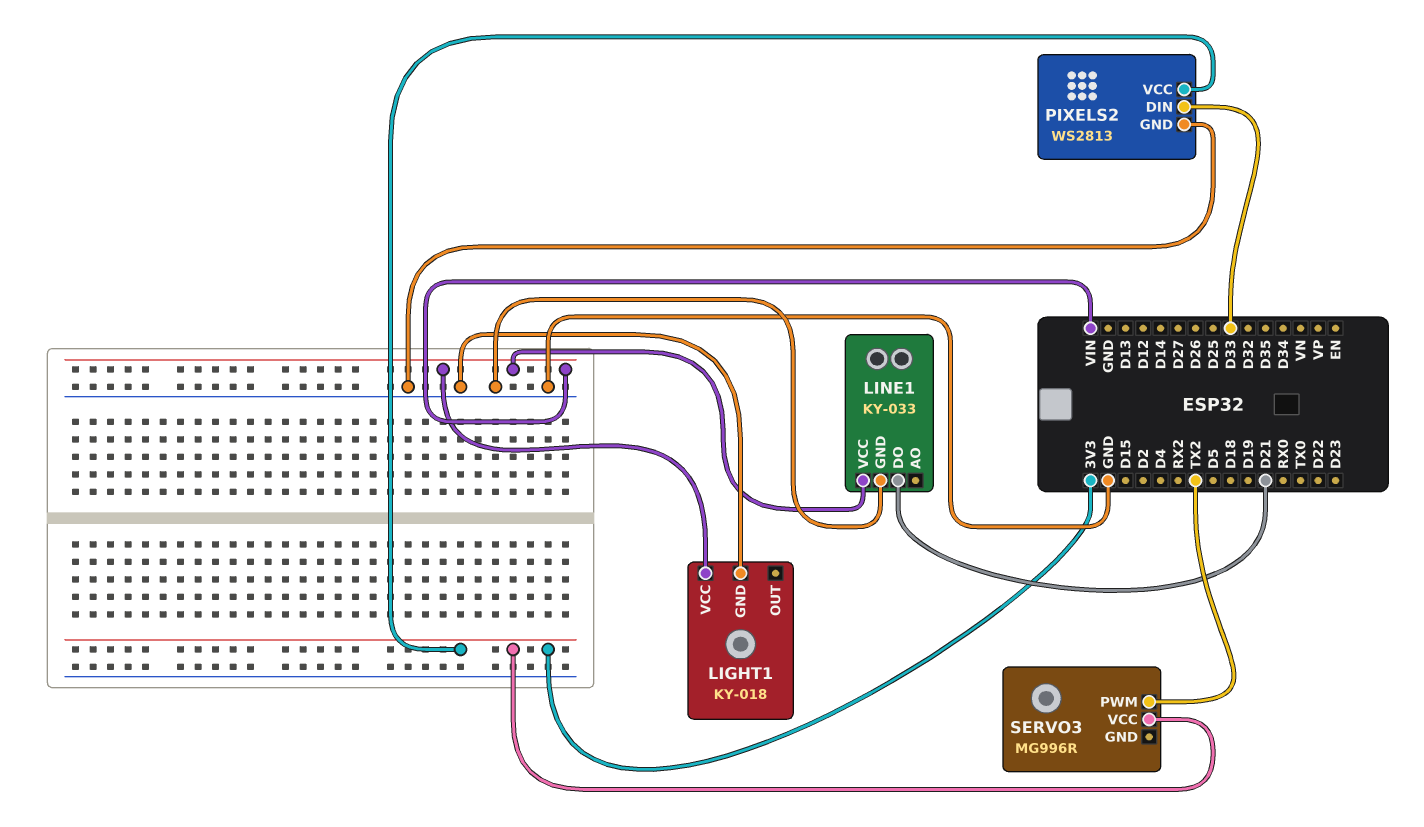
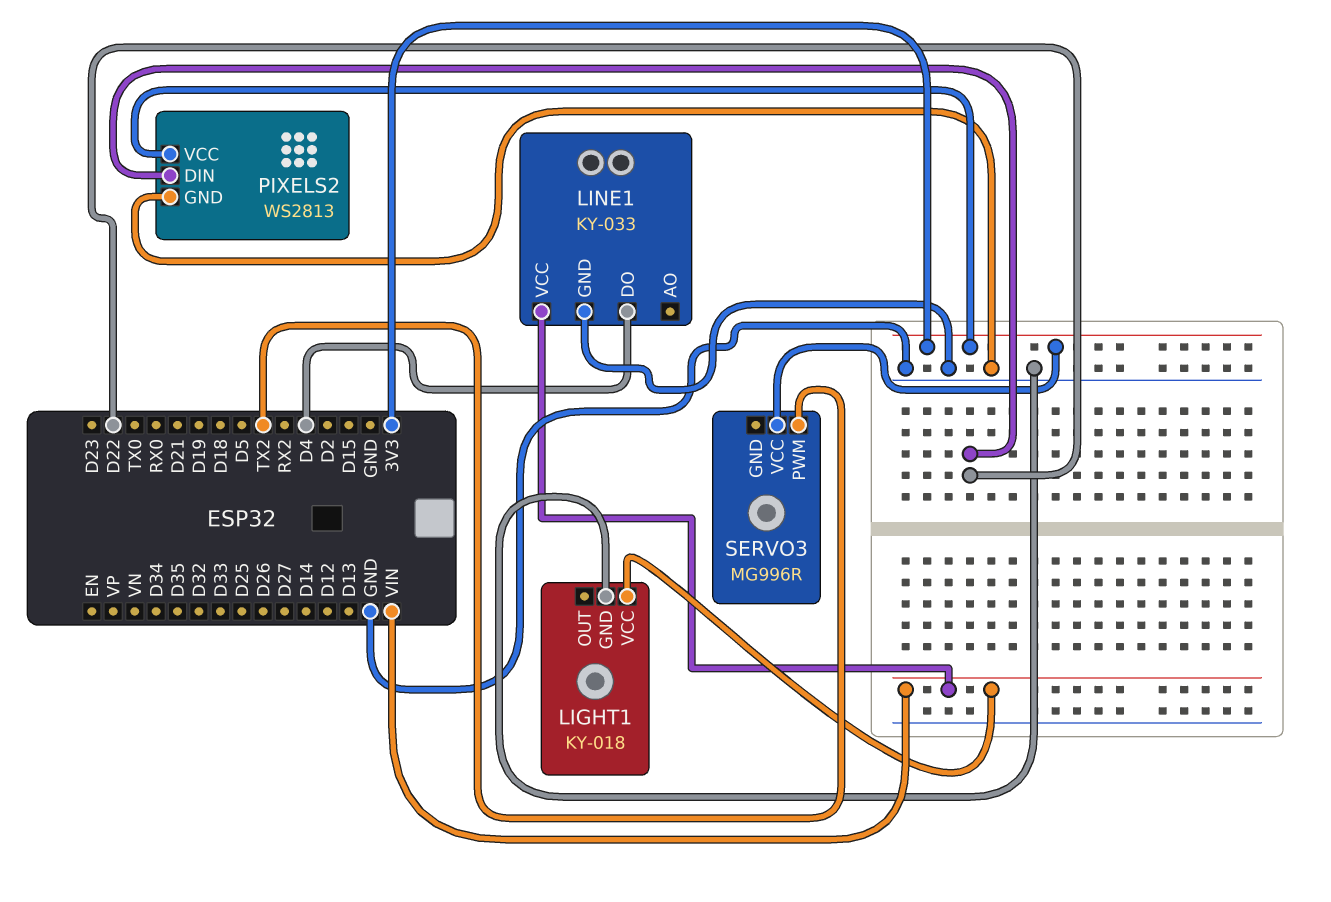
LINE1 pin DO: D21 -> D4
PIXELS2 pin DIN: D33 -> D22

